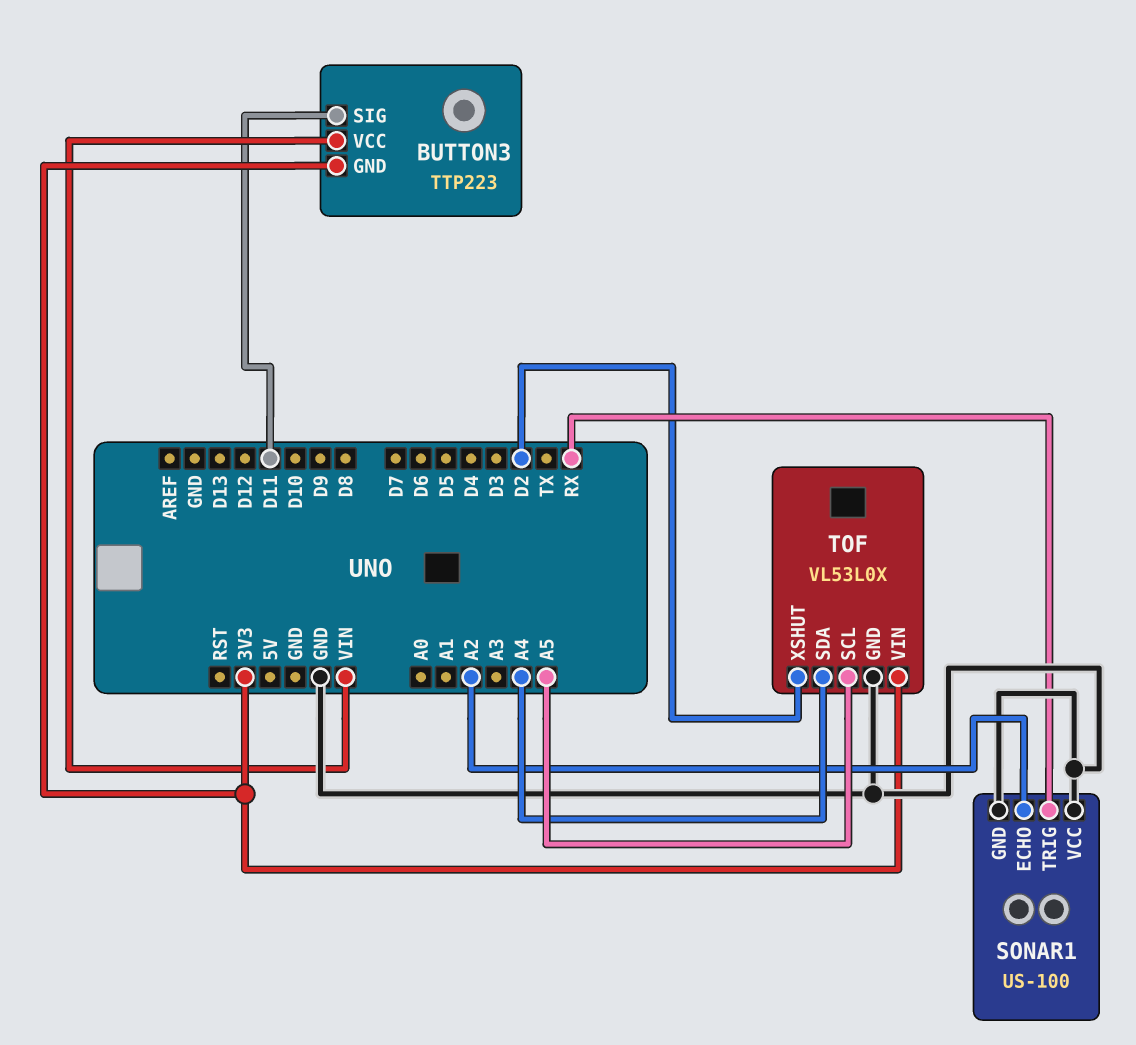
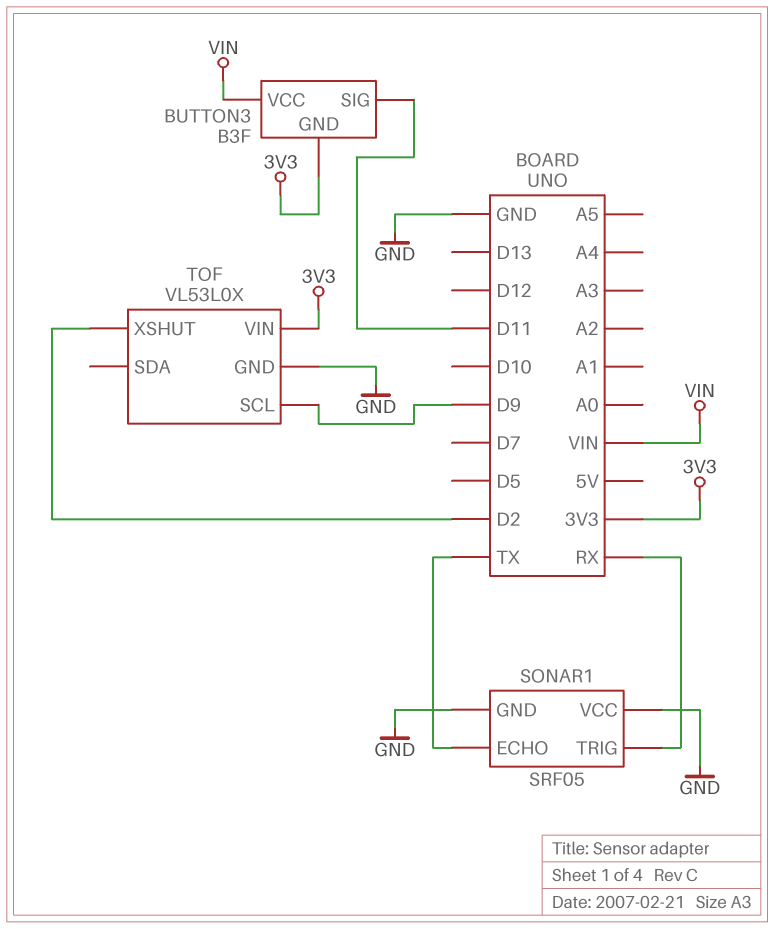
BUTTON3: TTP223 -> B3F
SONAR1: US-100 -> SRF05
SONAR1 pin ECHO: A2 -> TX
TOF pin SCL: A5 -> D9
TOF pin SDA: A4 -> none

